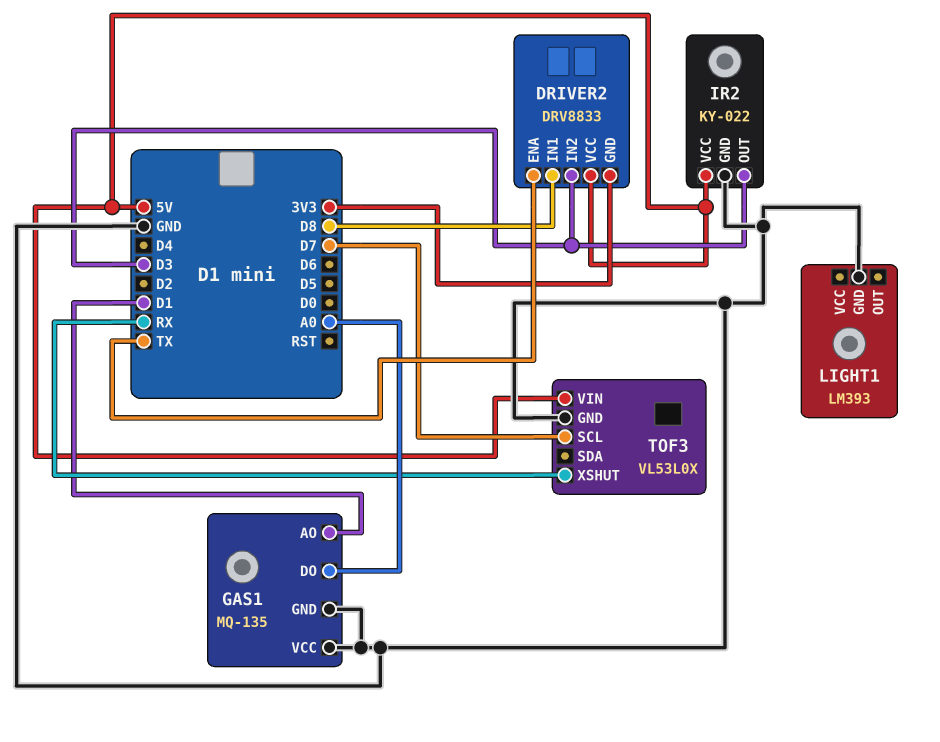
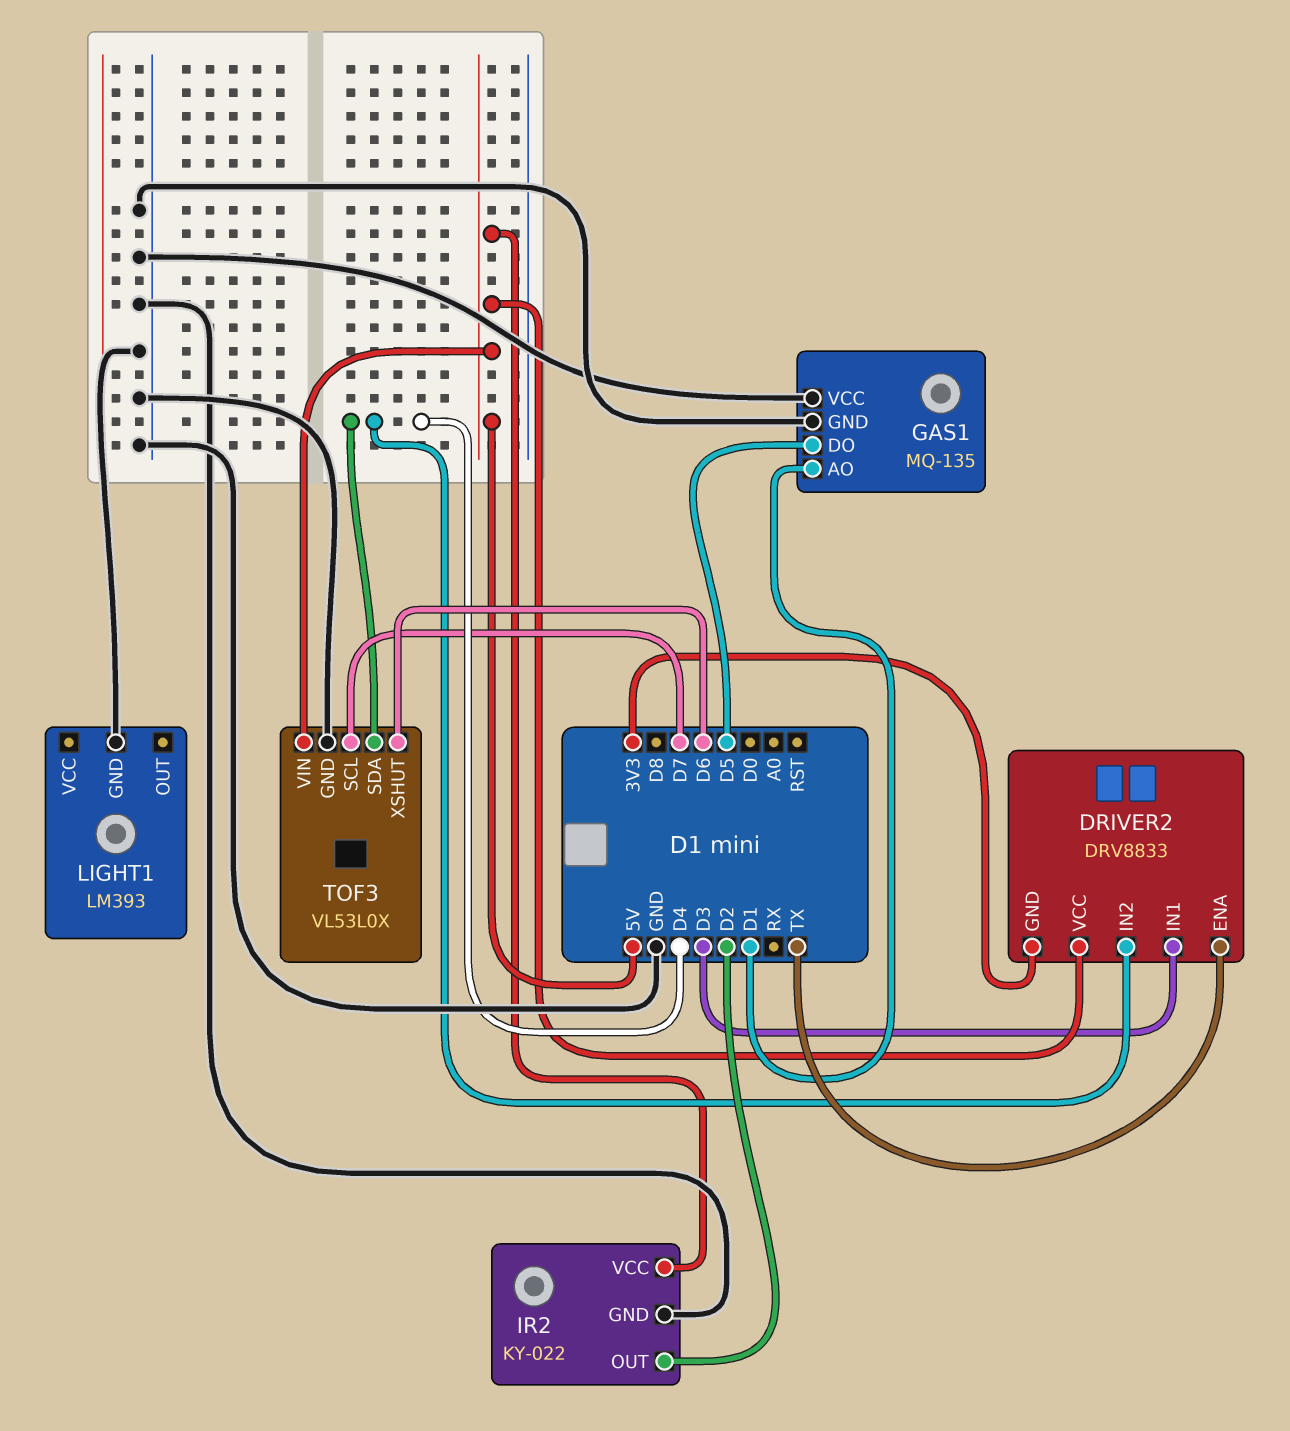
DRIVER2 pin IN1: D8 -> D3
DRIVER2 pin IN2: D3 -> D4
GAS1 pin DO: A0 -> D5
IR2 pin OUT: D3 -> D2
TOF3 pin SDA: none -> D4
TOF3 pin XSHUT: RX -> D6

